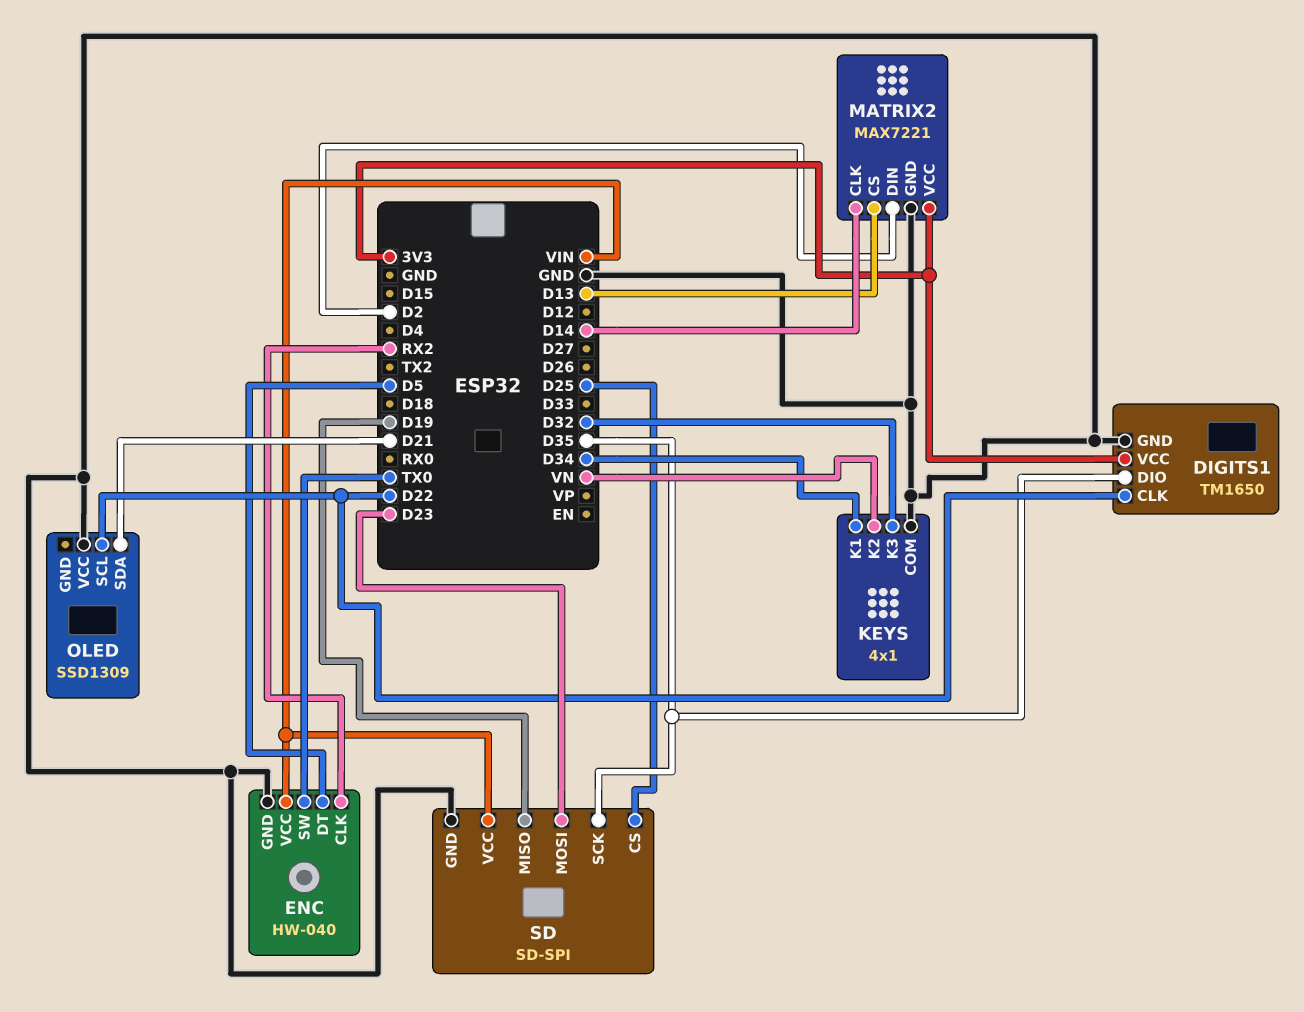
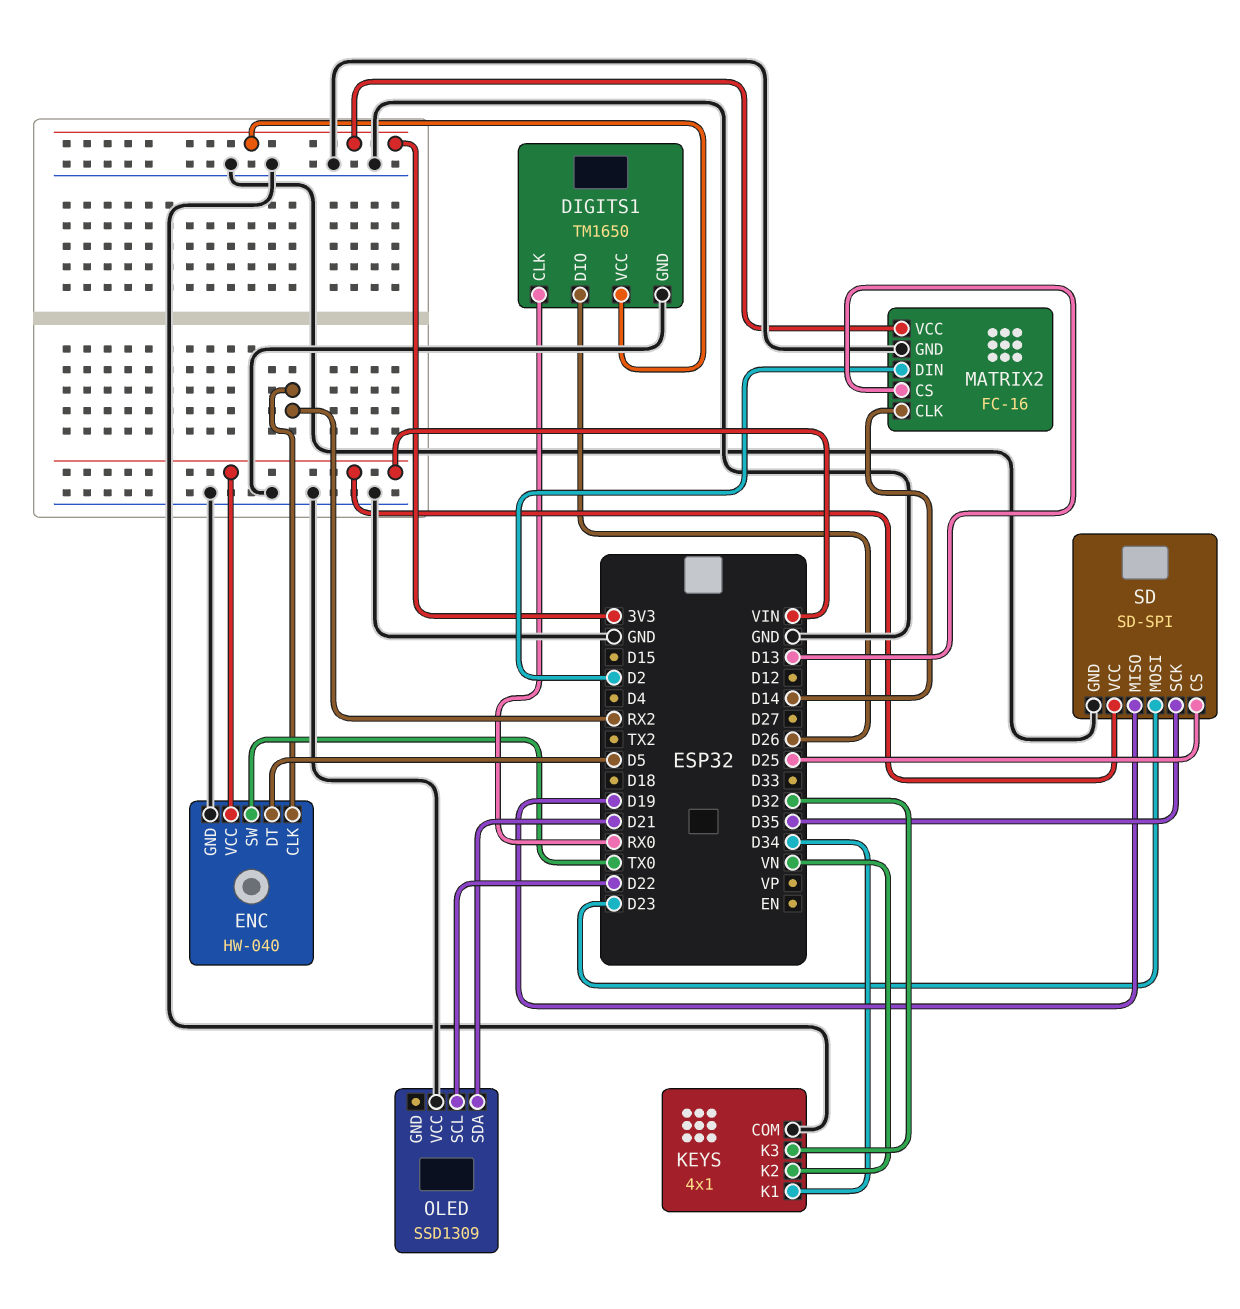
DIGITS1 pin CLK: D22 -> RX0
DIGITS1 pin DIO: D35 -> D26
MATRIX2: MAX7221 -> FC-16

